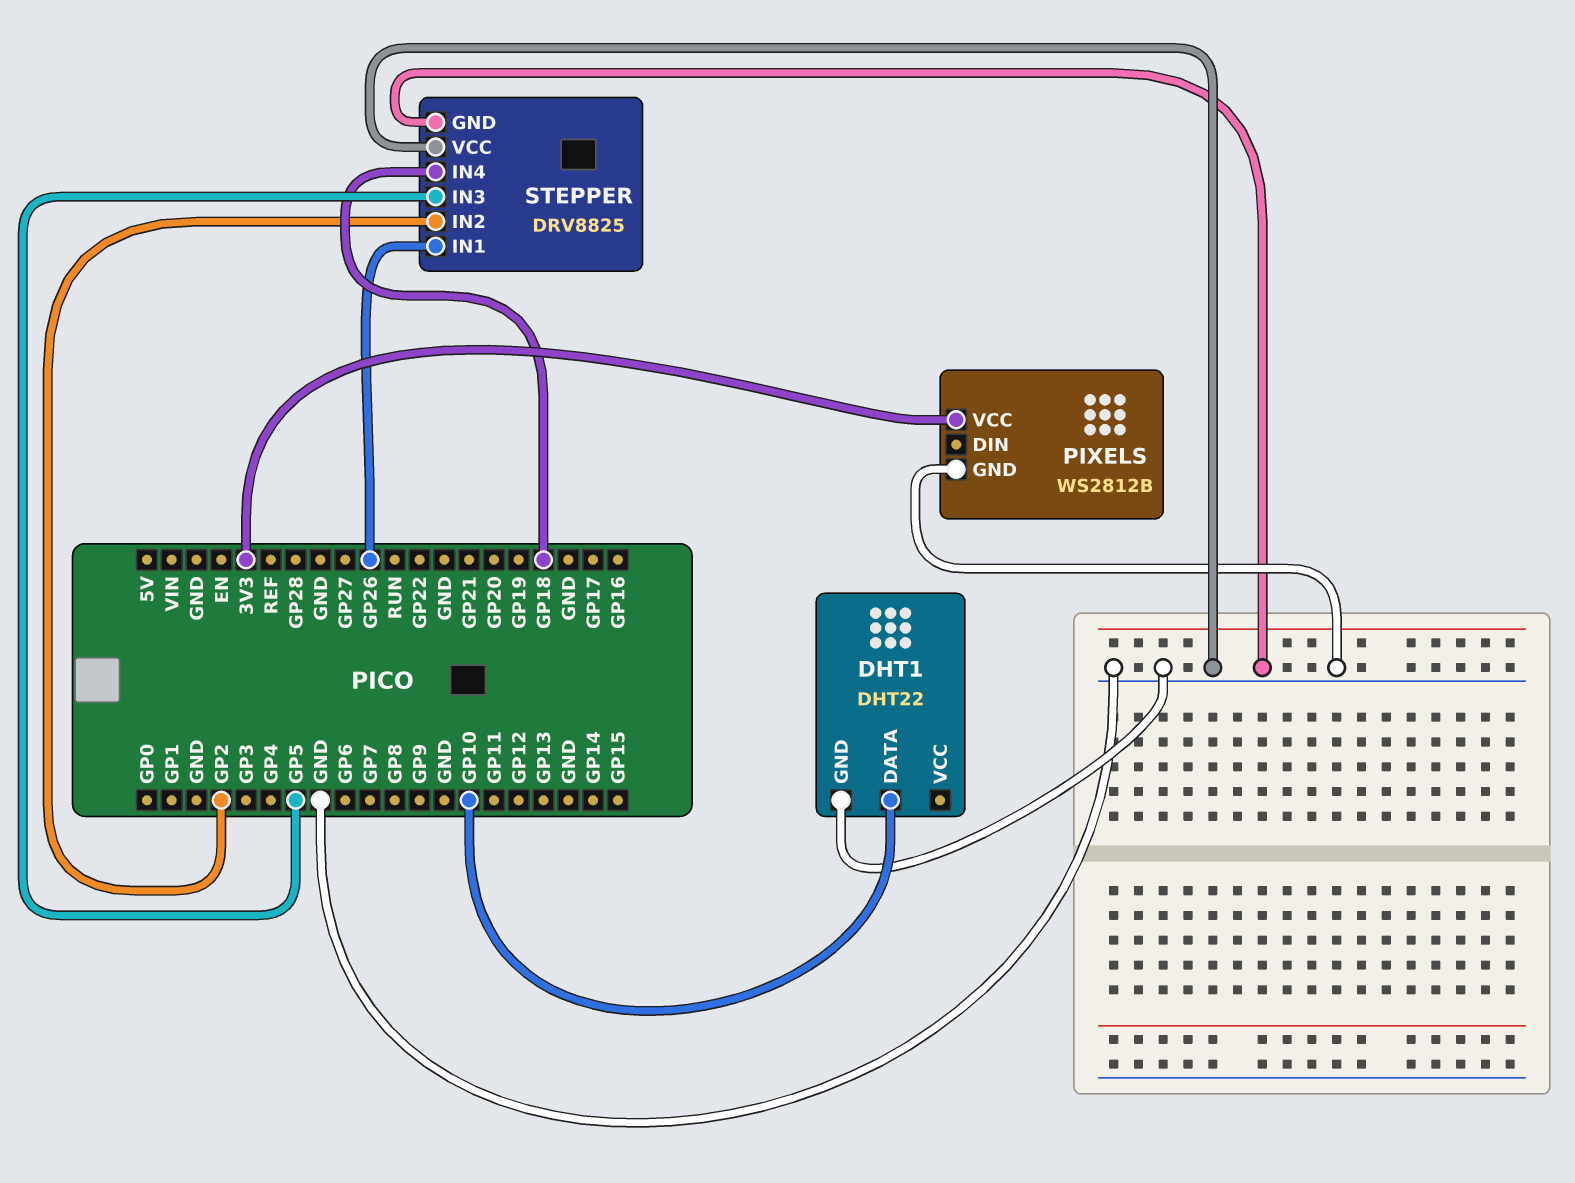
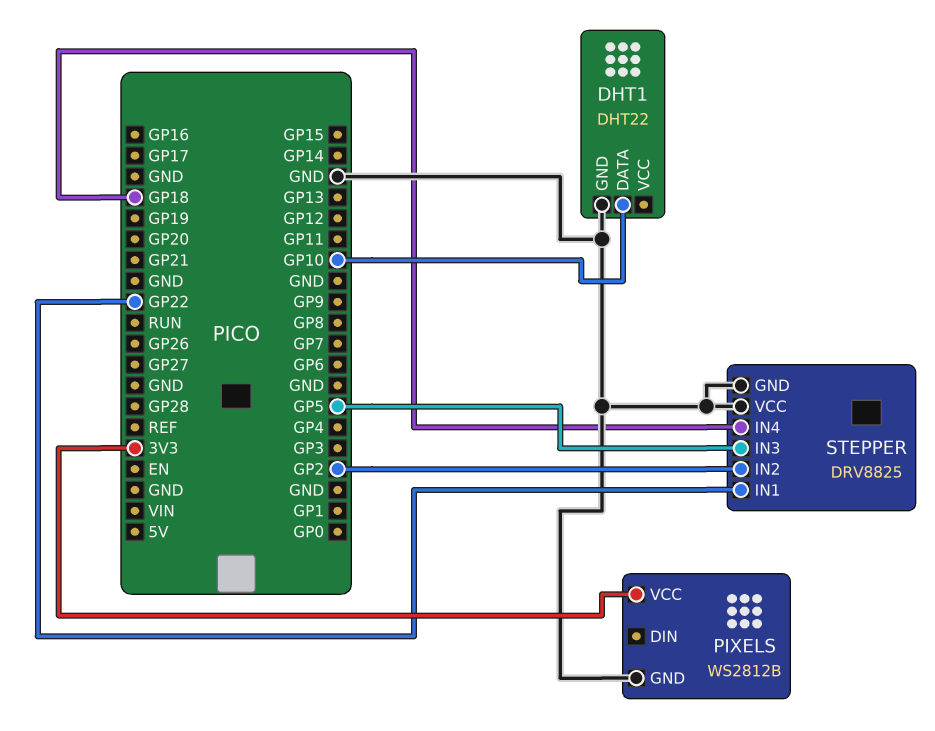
STEPPER pin IN1: GP26 -> GP22

